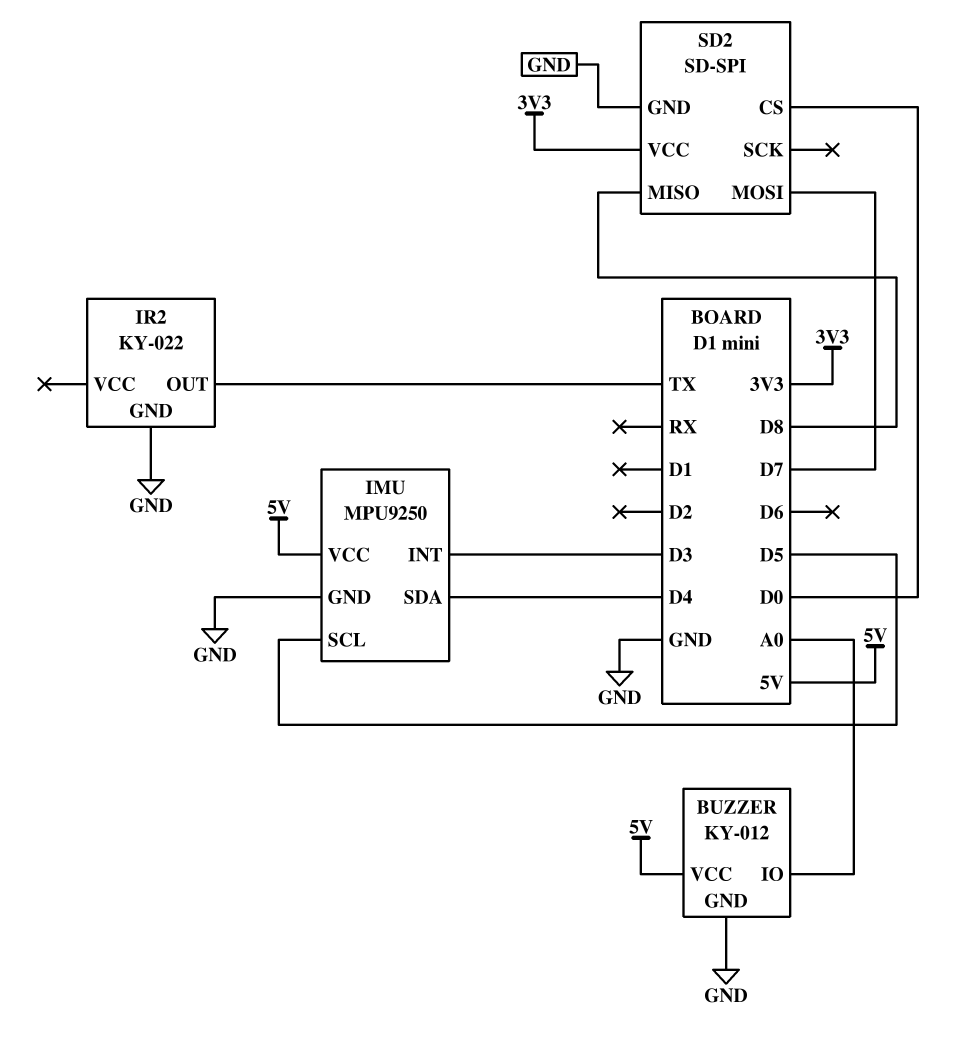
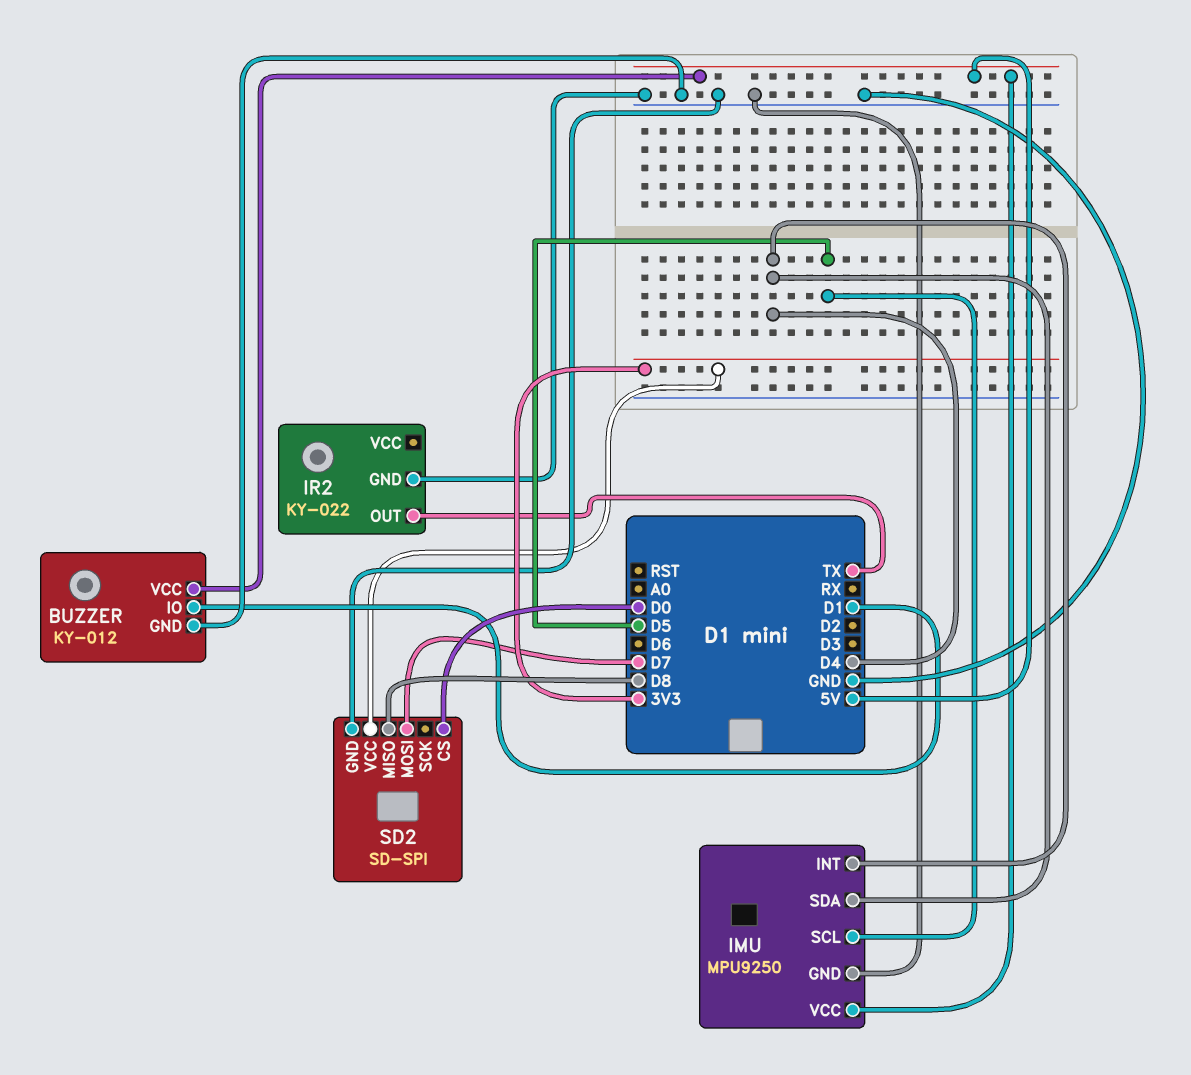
BUZZER pin IO: A0 -> D1
IMU pin INT: D3 -> D4

